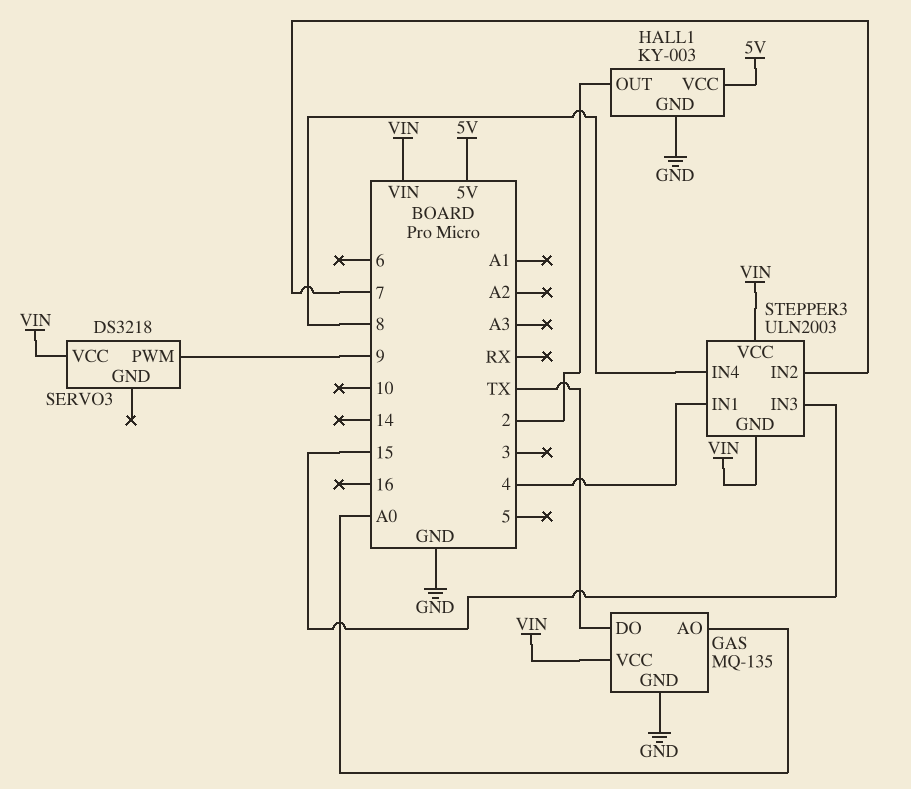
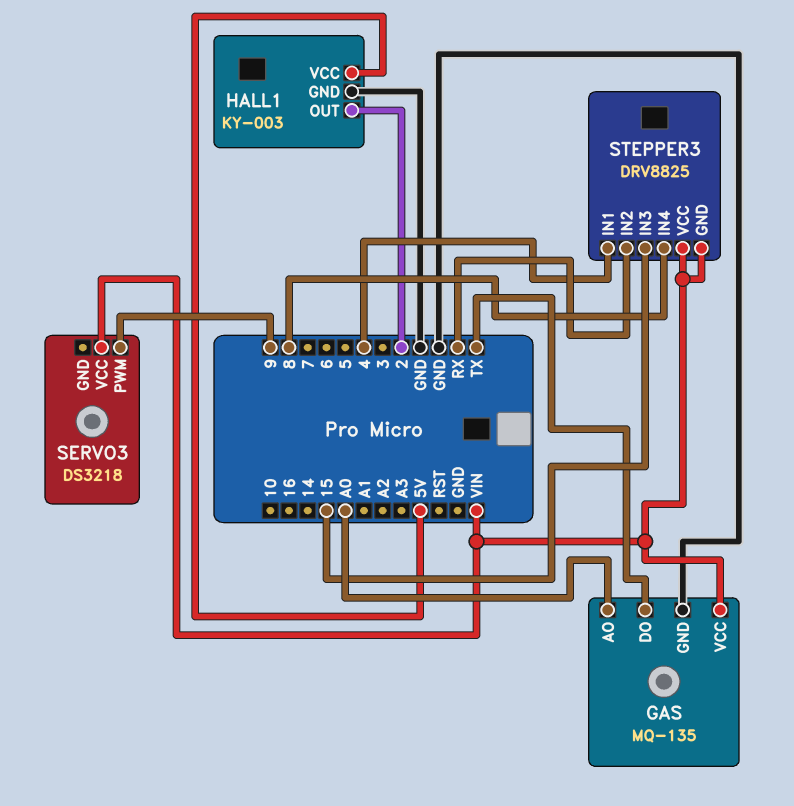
STEPPER3: ULN2003 -> DRV8825
STEPPER3 pin IN2: 7 -> RX

